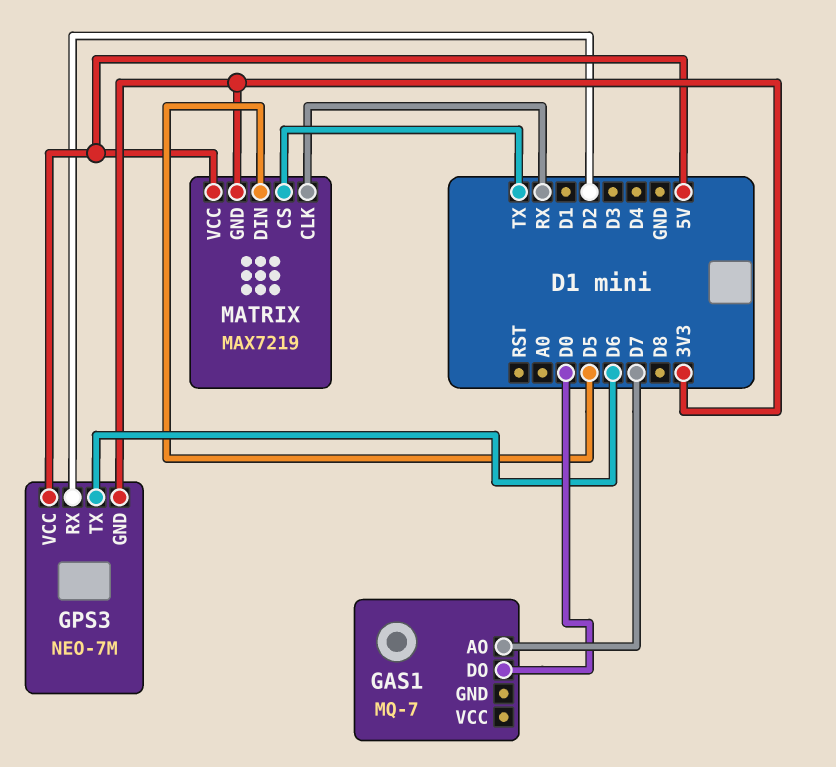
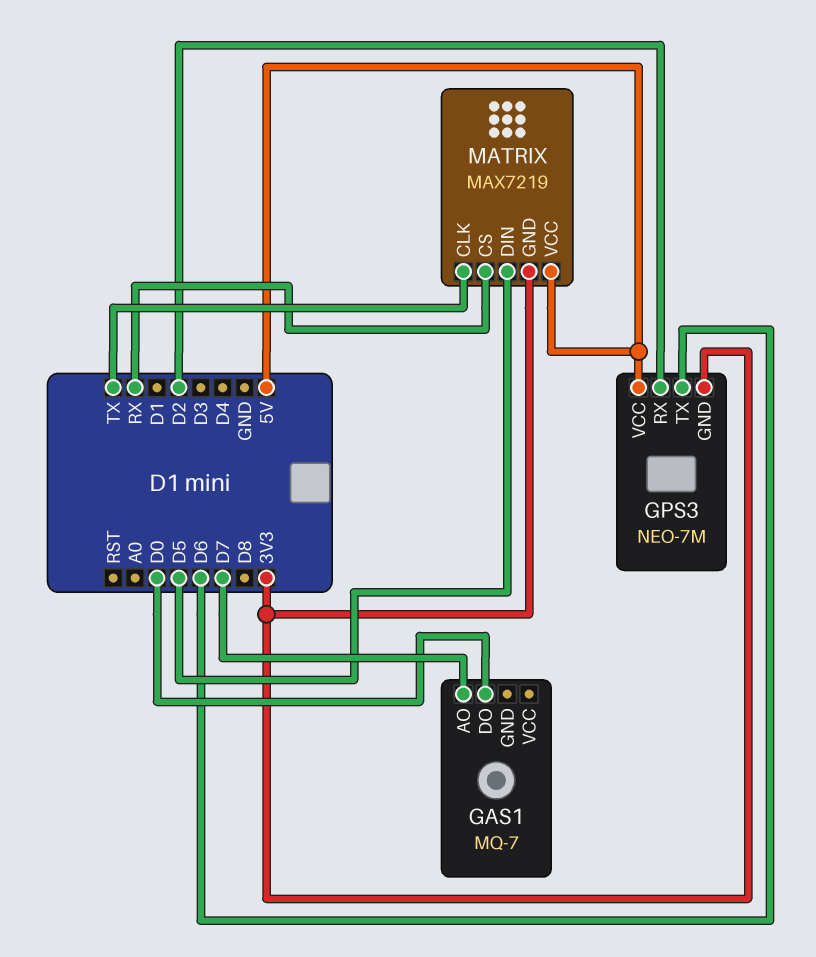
MATRIX pin CLK: RX -> TX
MATRIX pin CS: TX -> RX

